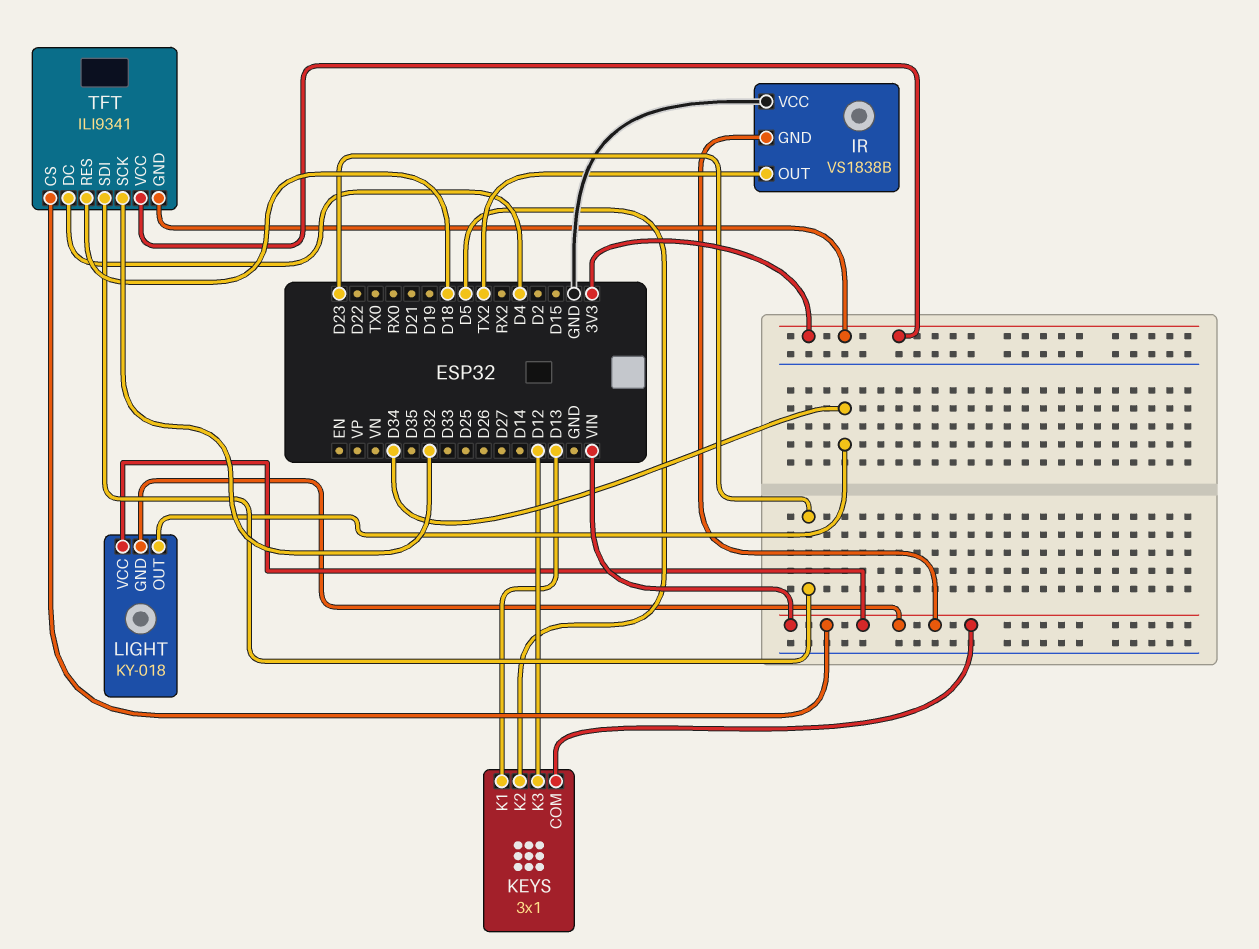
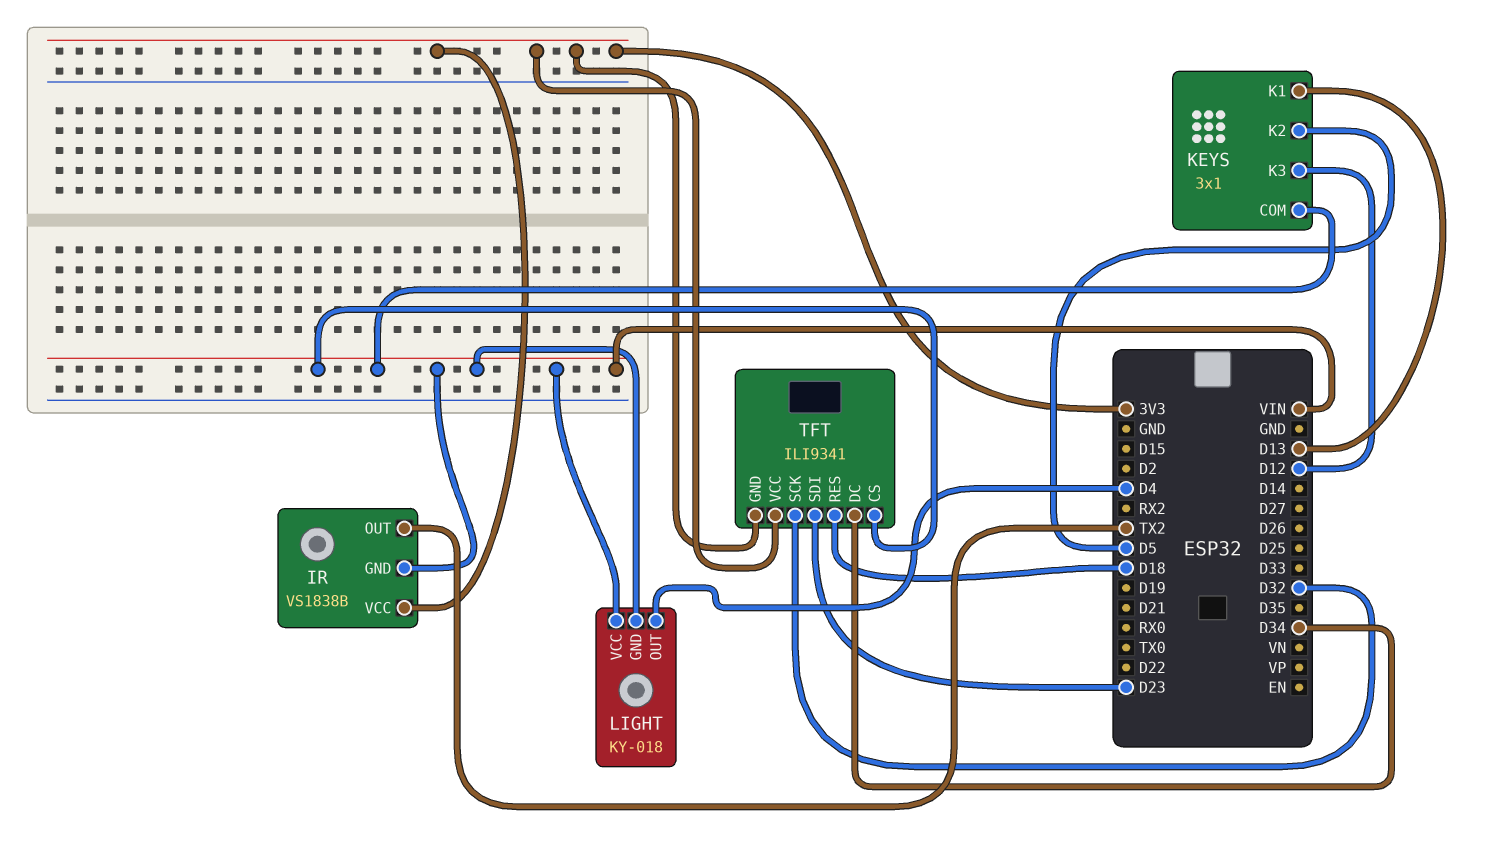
IR pin VCC: GND -> 3V3
LIGHT pin OUT: D34 -> D4
TFT pin DC: D4 -> D34

